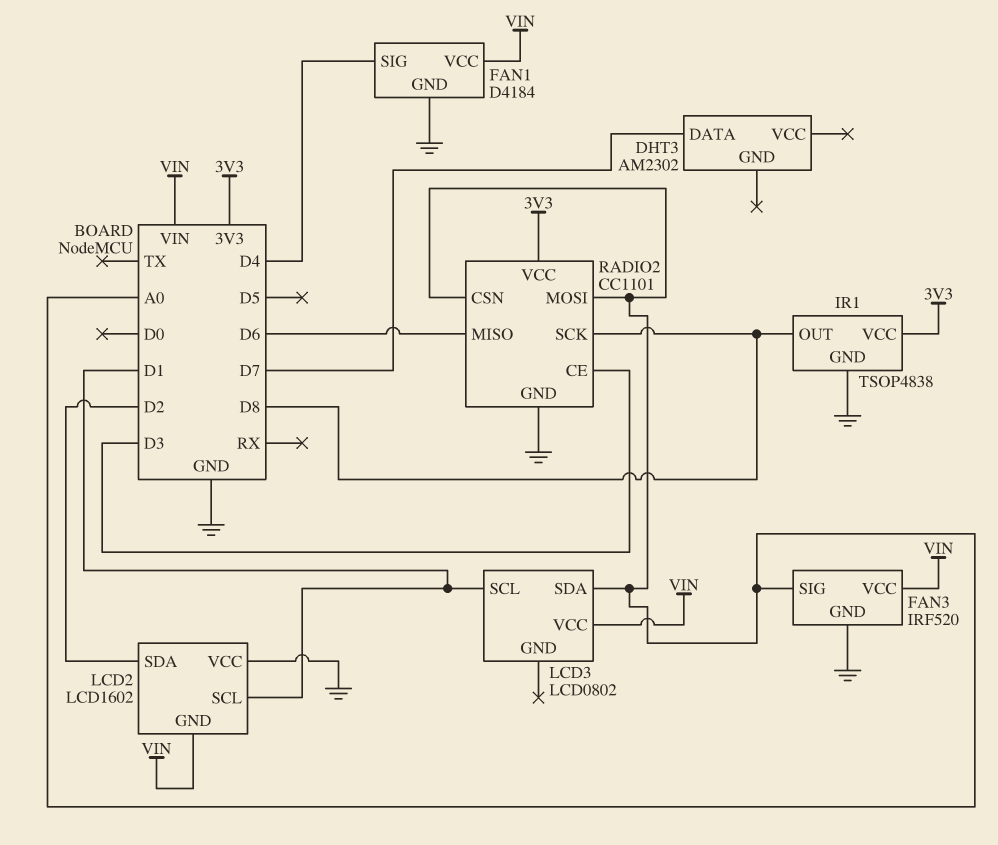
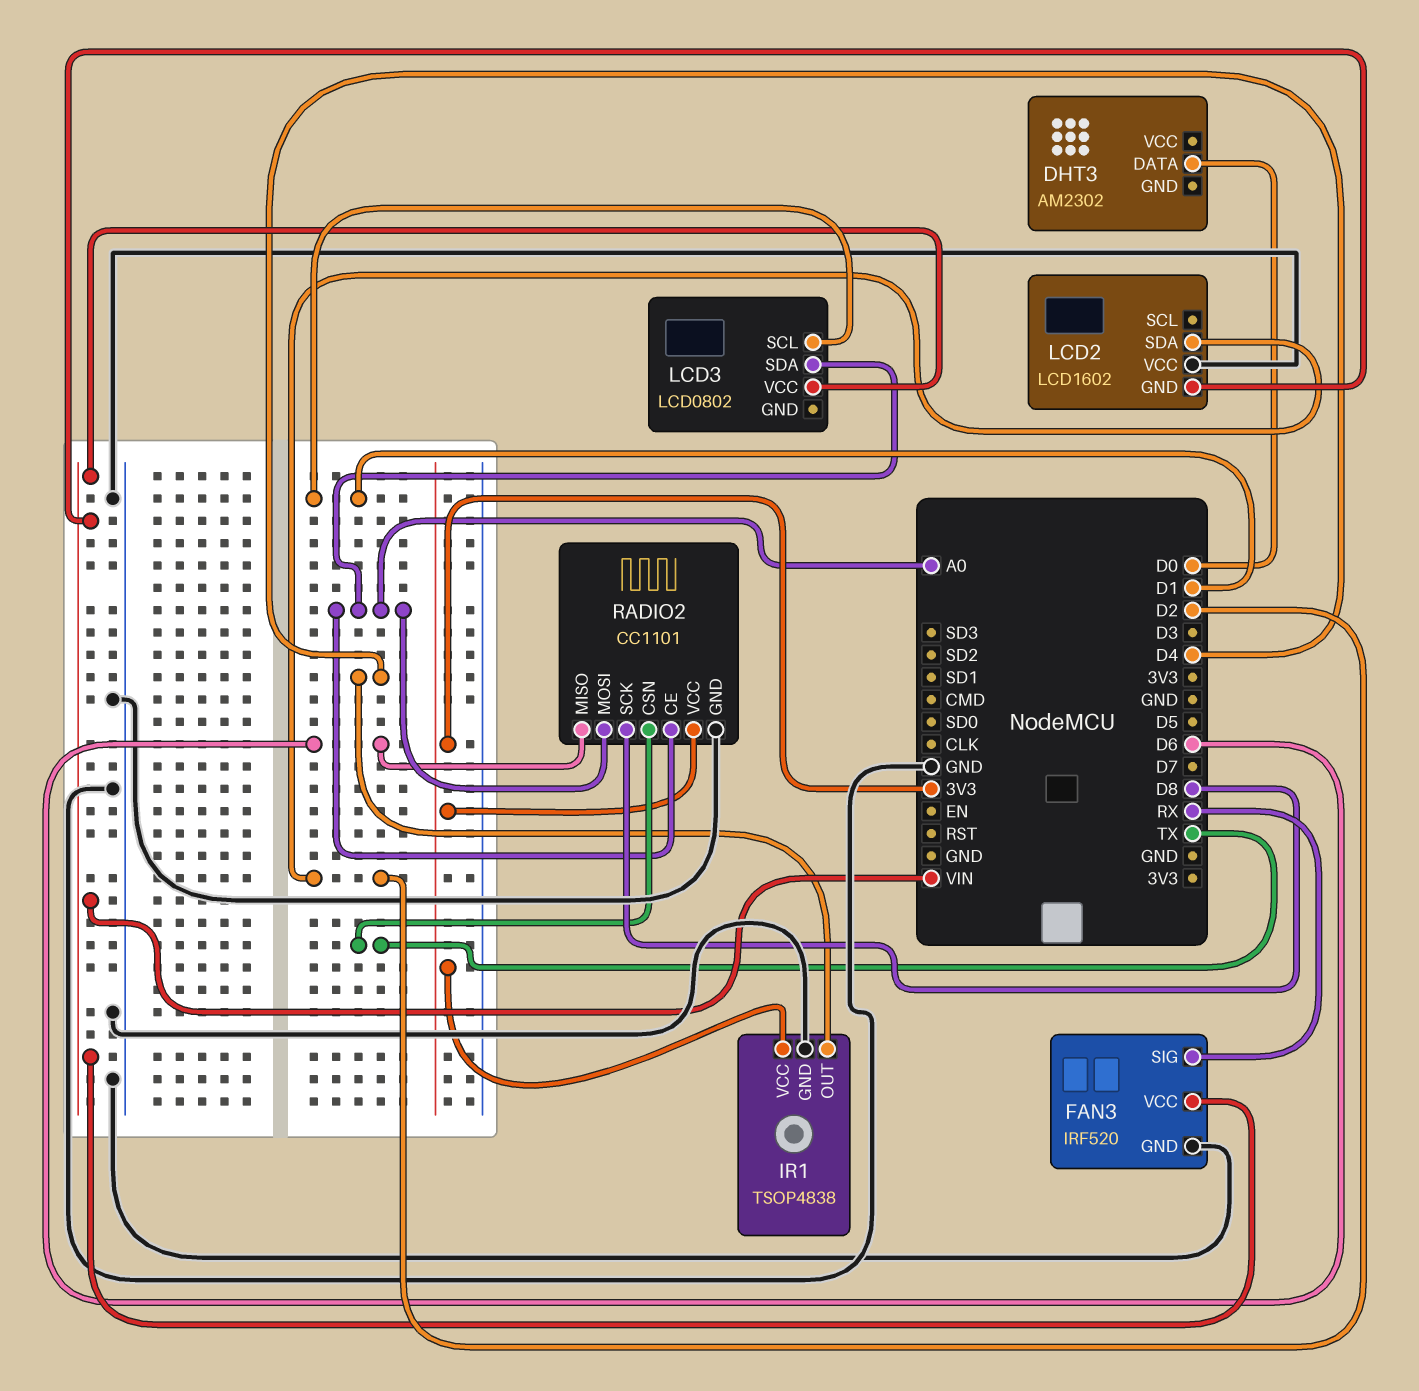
DHT3 pin DATA: D7 -> D0
FAN1: D4184 -> none
FAN1 pin GND: GND -> none
FAN1 pin SIG: D4 -> none
FAN1 pin VCC: VIN -> none
FAN3 pin SIG: A0 -> RX
IR1 pin OUT: D8 -> D4
LCD2 pin SCL: D1 -> none
RADIO2 pin CE: D3 -> A0
RADIO2 pin CSN: A0 -> TX

